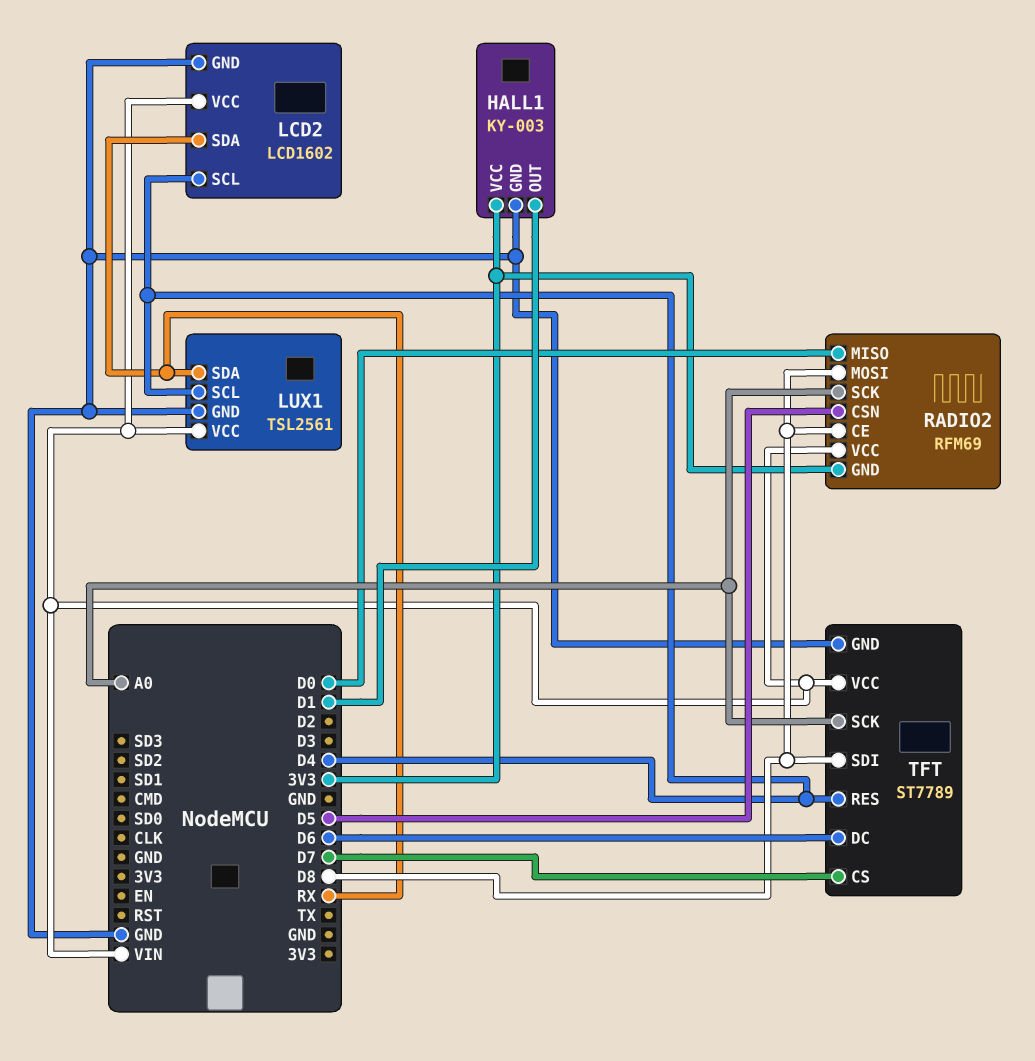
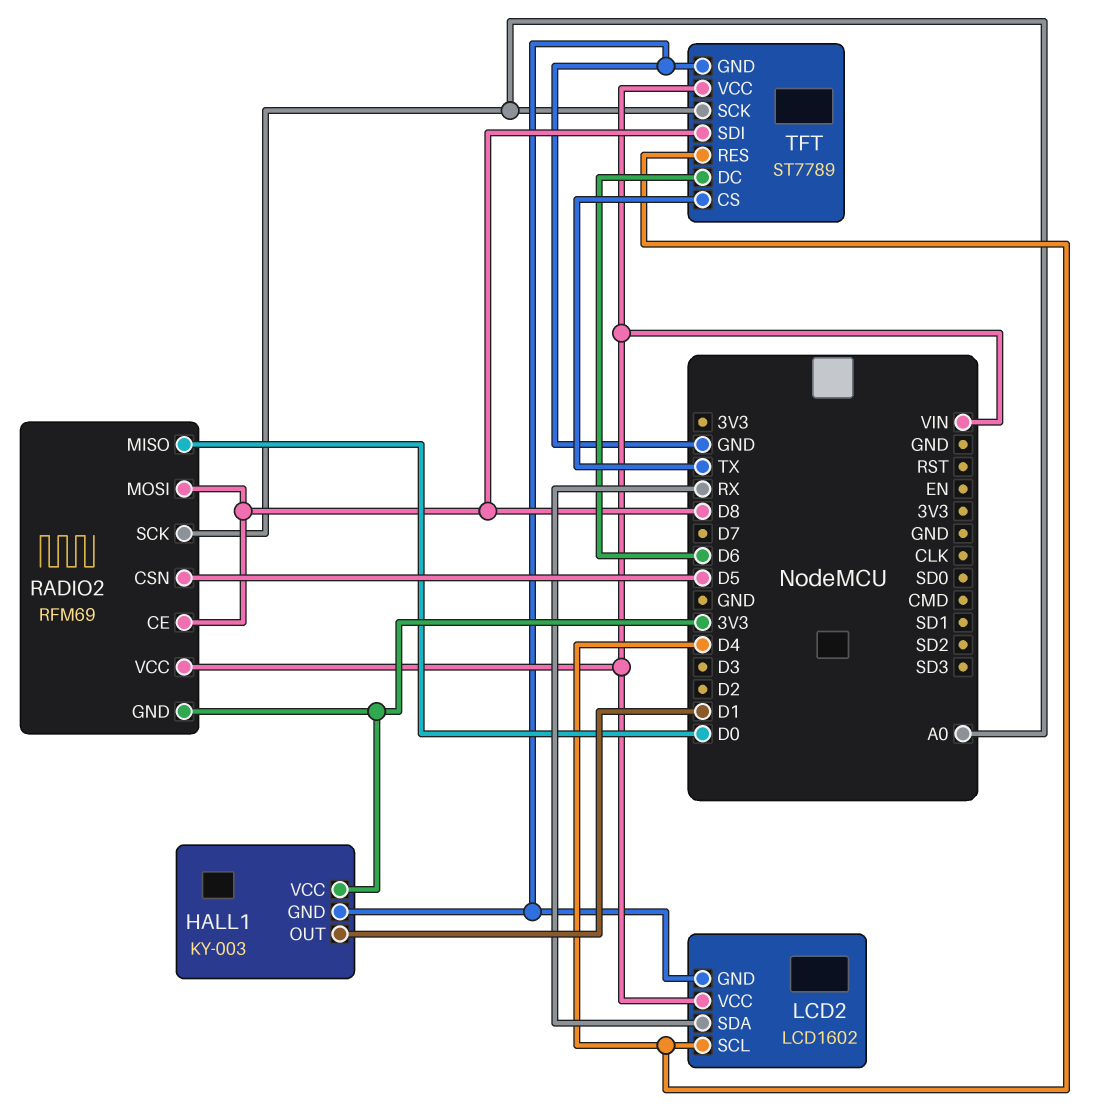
LUX1: TSL2561 -> none
LUX1 pin GND: GND -> none
LUX1 pin SCL: D4 -> none
LUX1 pin SDA: RX -> none
LUX1 pin VCC: VIN -> none
TFT pin CS: D7 -> TX

